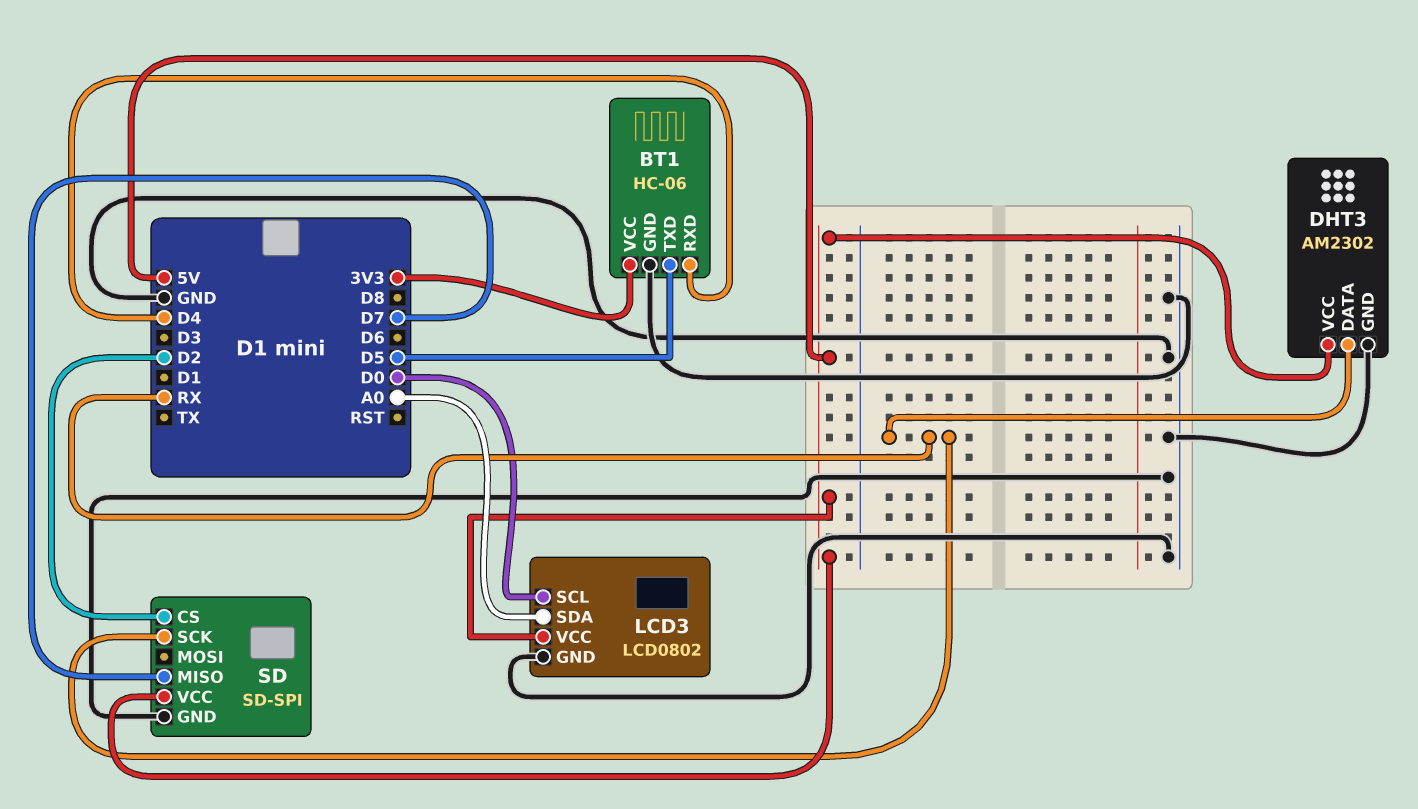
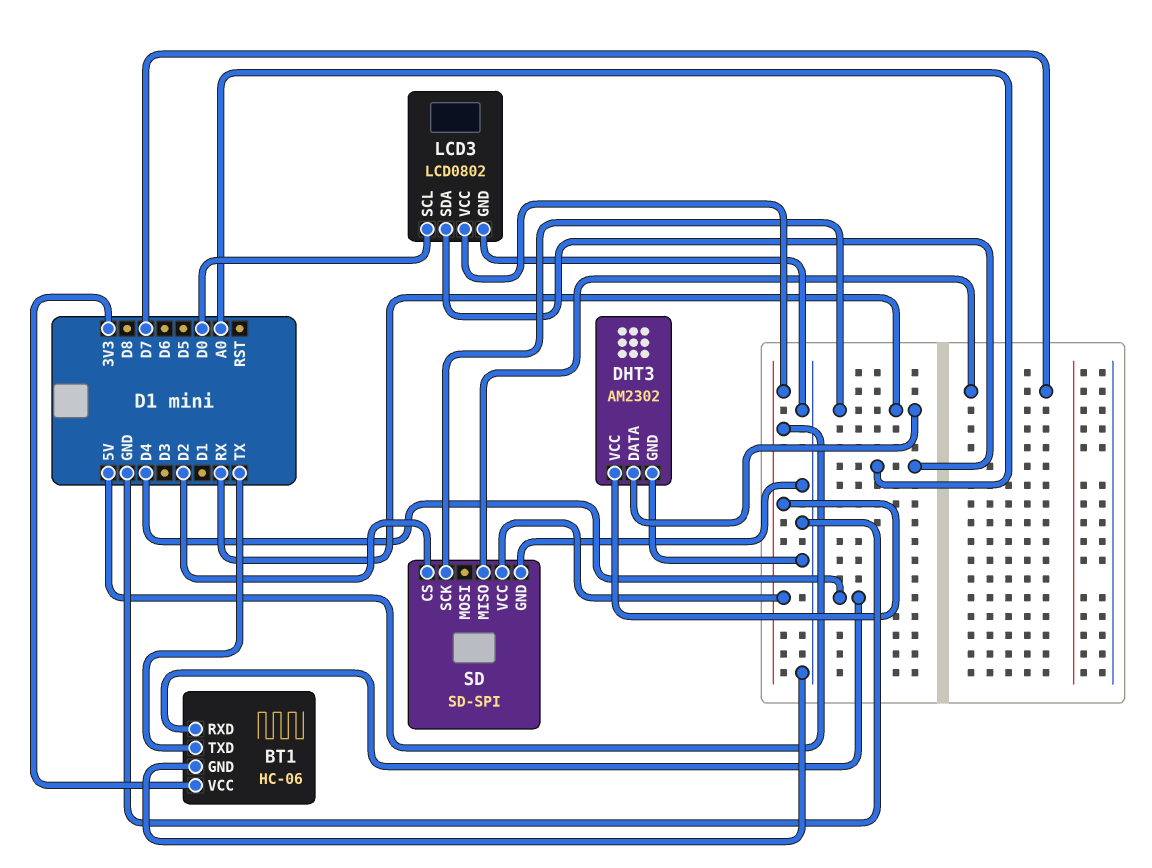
BT1 pin TXD: D5 -> TX

